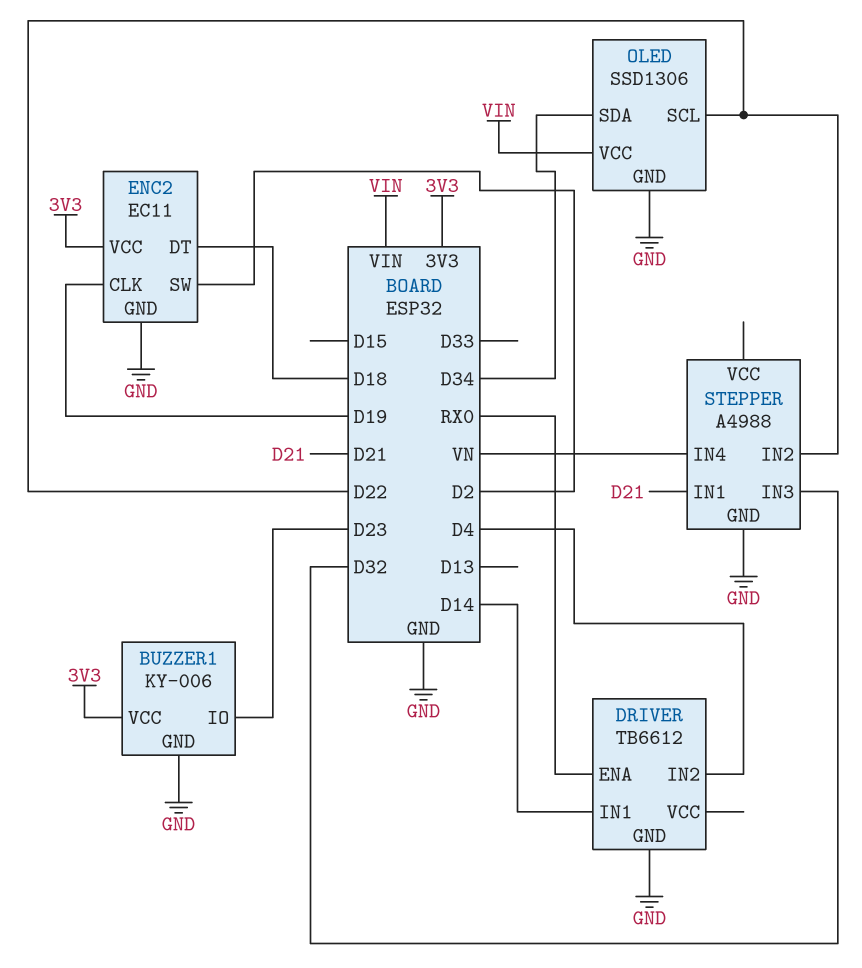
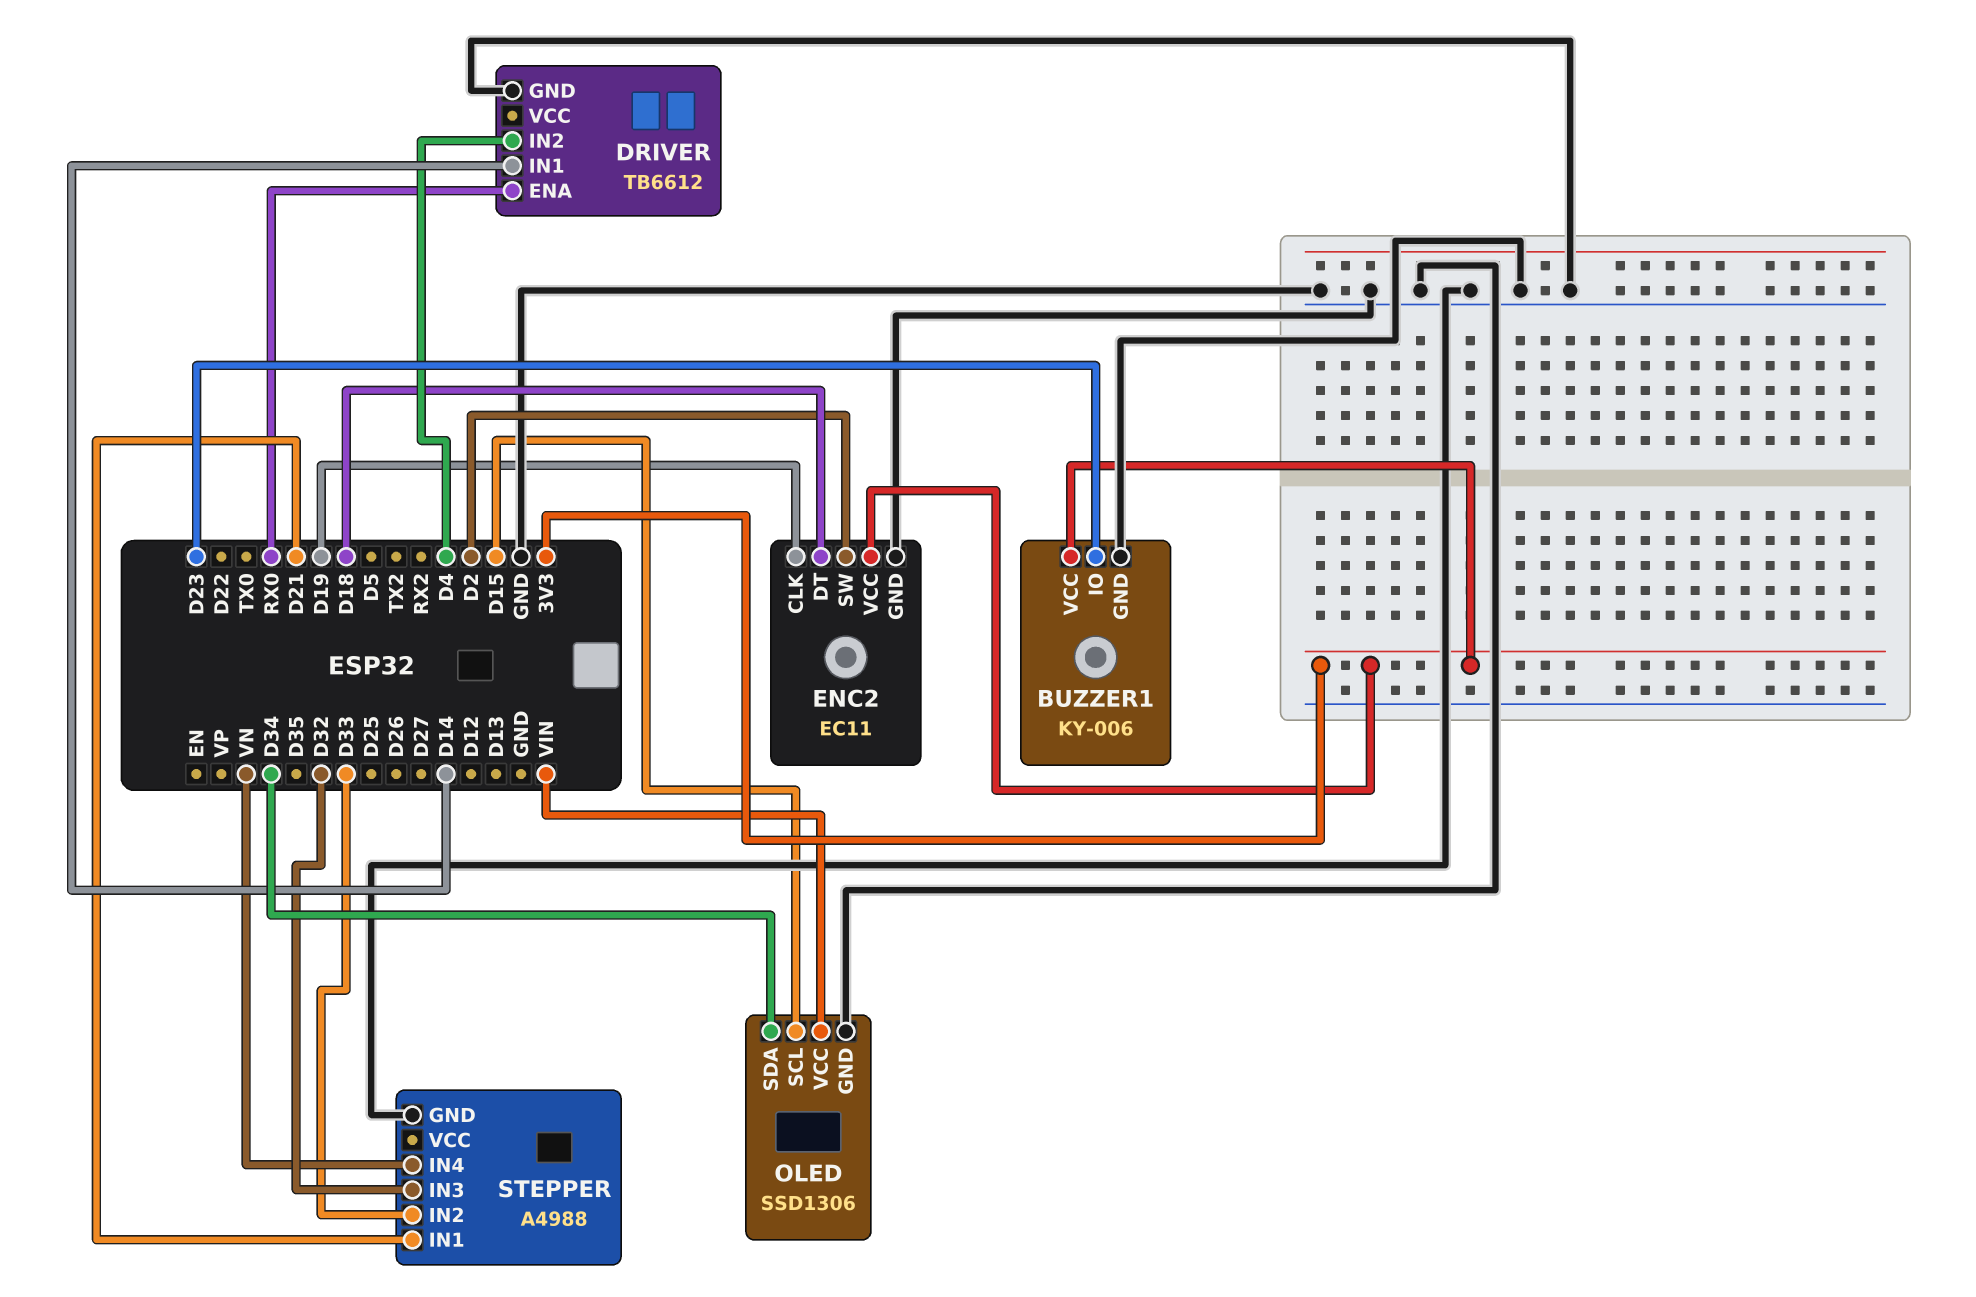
OLED pin SCL: D22 -> D15
STEPPER pin IN2: D22 -> D33

